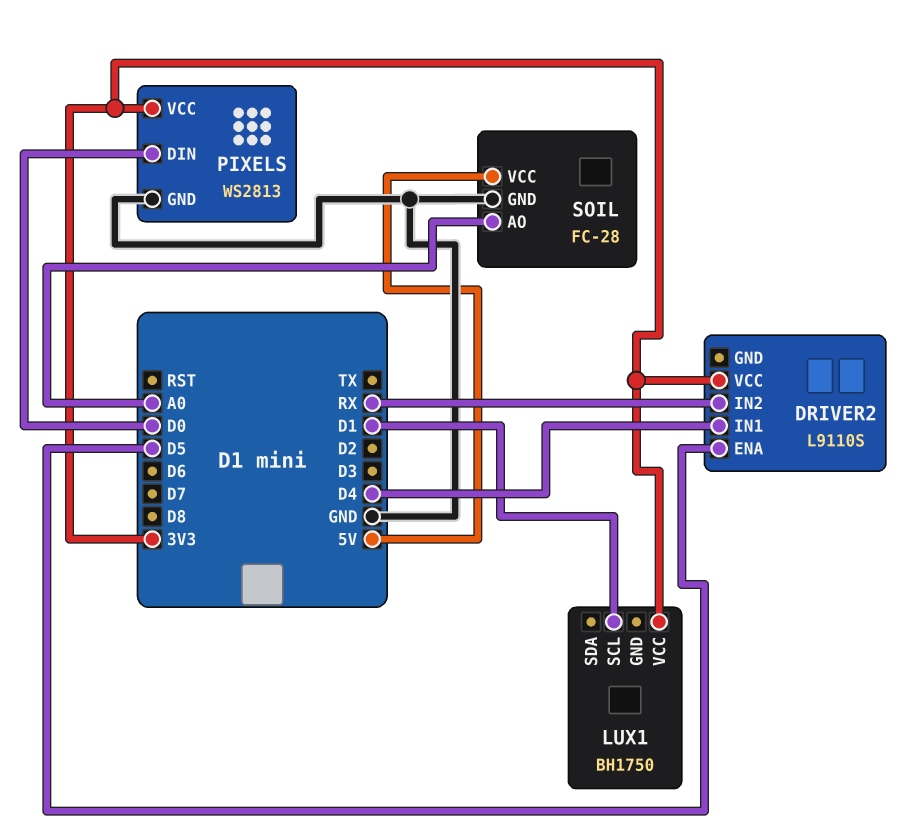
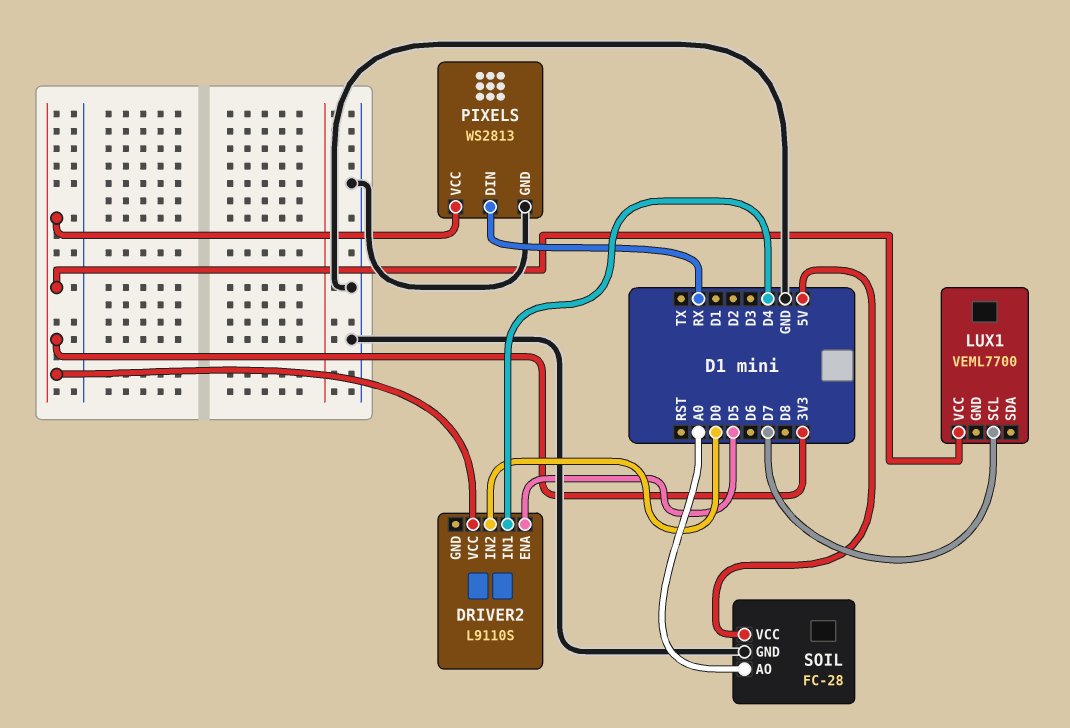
DRIVER2 pin IN2: RX -> D0
LUX1: BH1750 -> VEML7700
LUX1 pin SCL: D1 -> D7
PIXELS pin DIN: D0 -> RX

